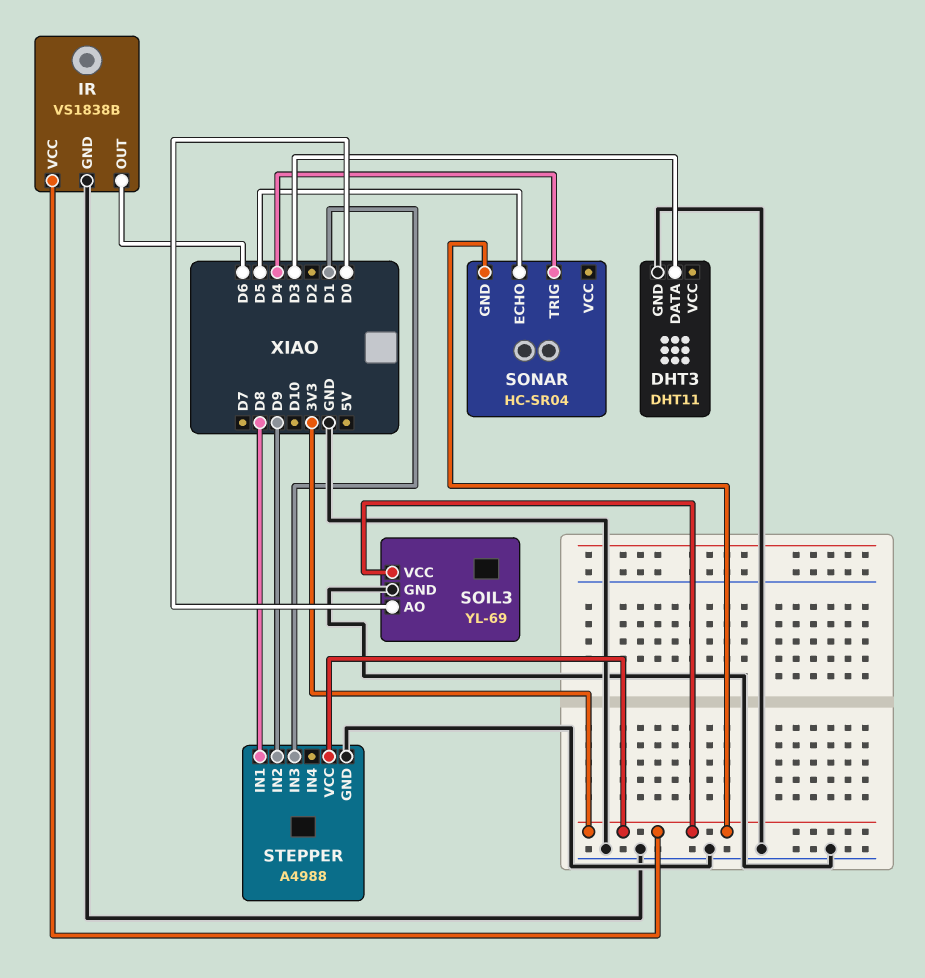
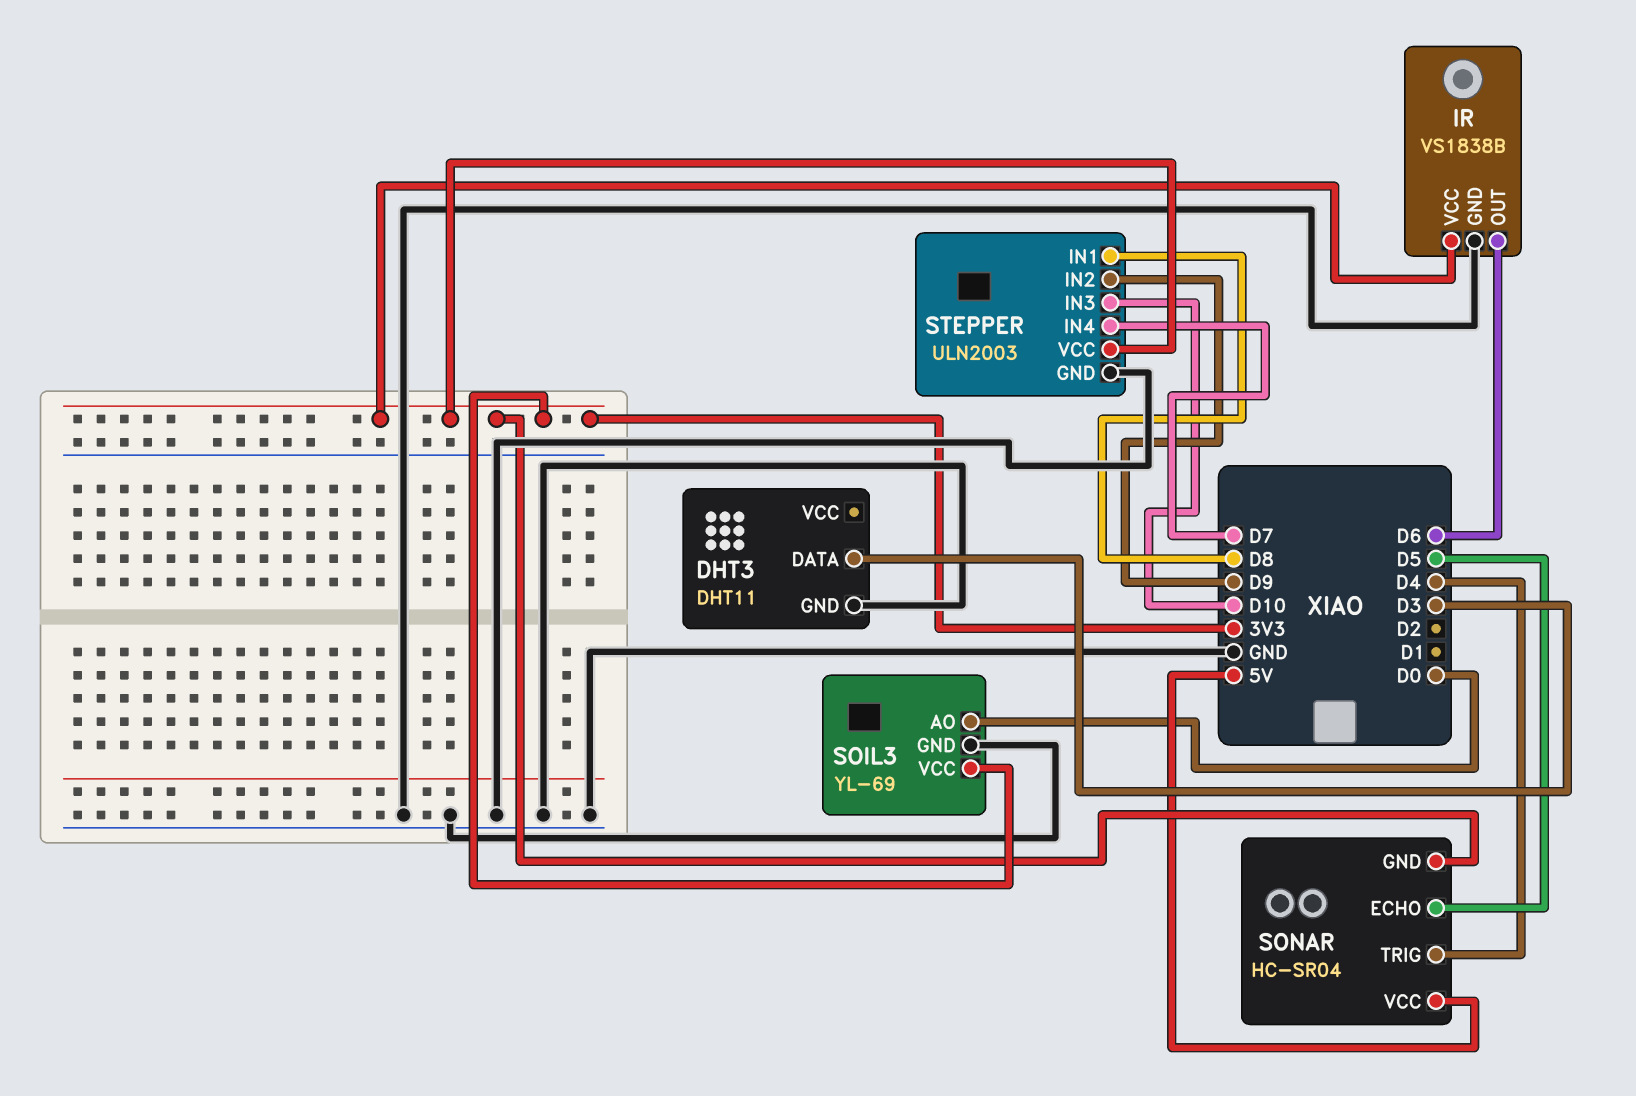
SONAR pin VCC: none -> 5V
STEPPER: A4988 -> ULN2003
STEPPER pin IN3: D1 -> D10
STEPPER pin IN4: none -> D7

